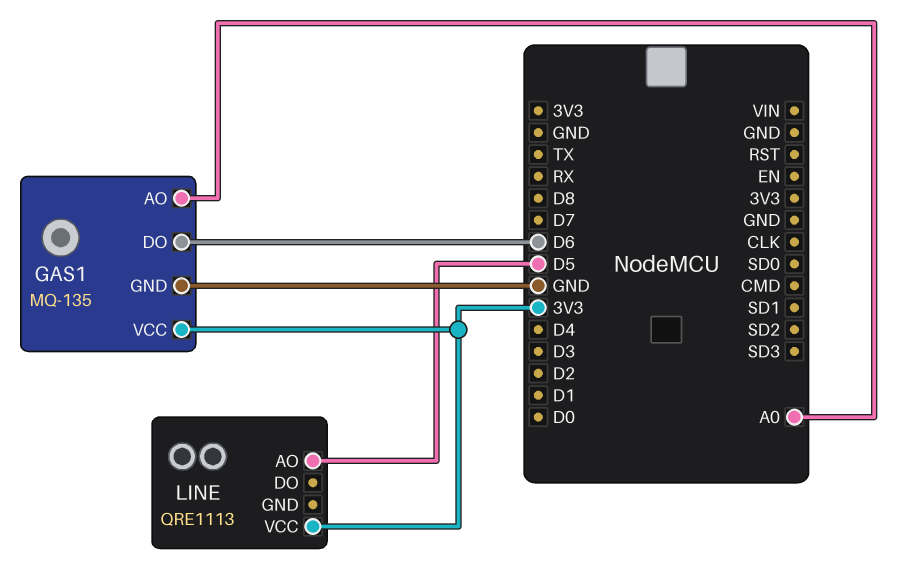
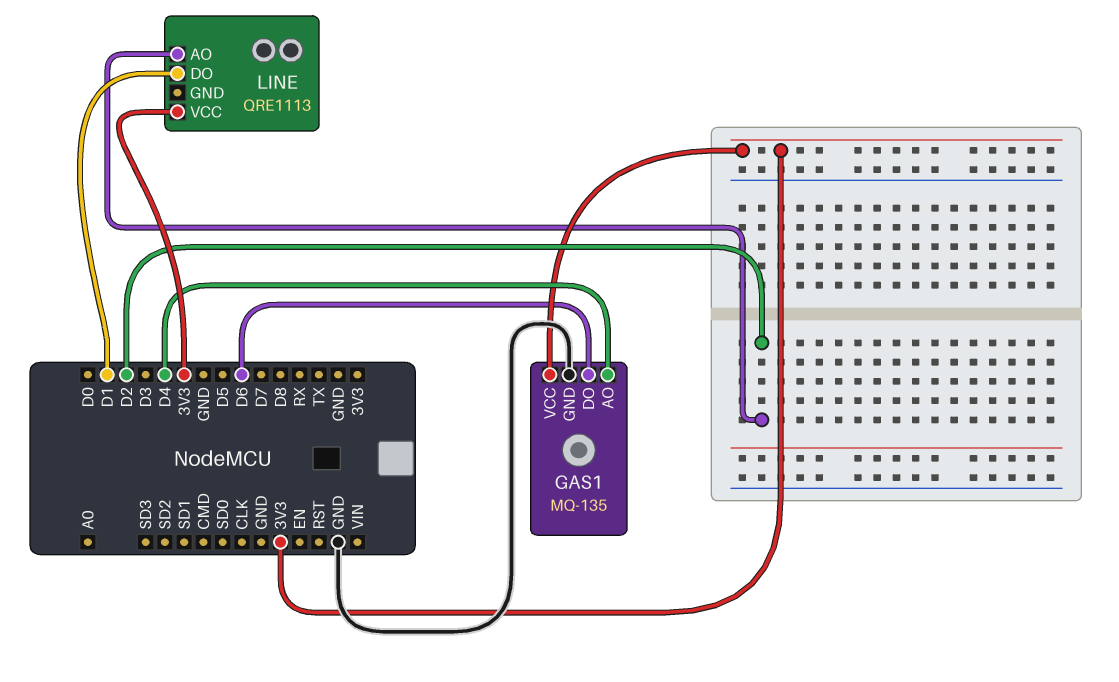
GAS1 pin AO: A0 -> D4
LINE pin AO: D5 -> D2
LINE pin DO: none -> D1

